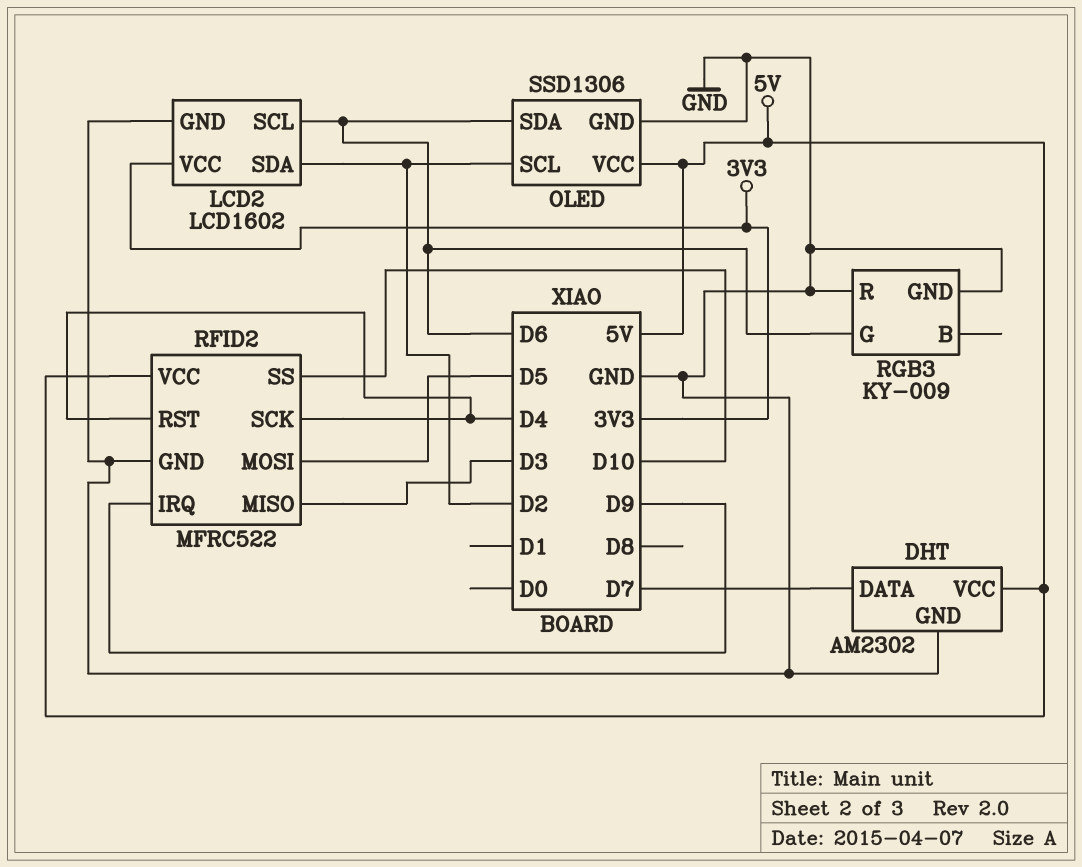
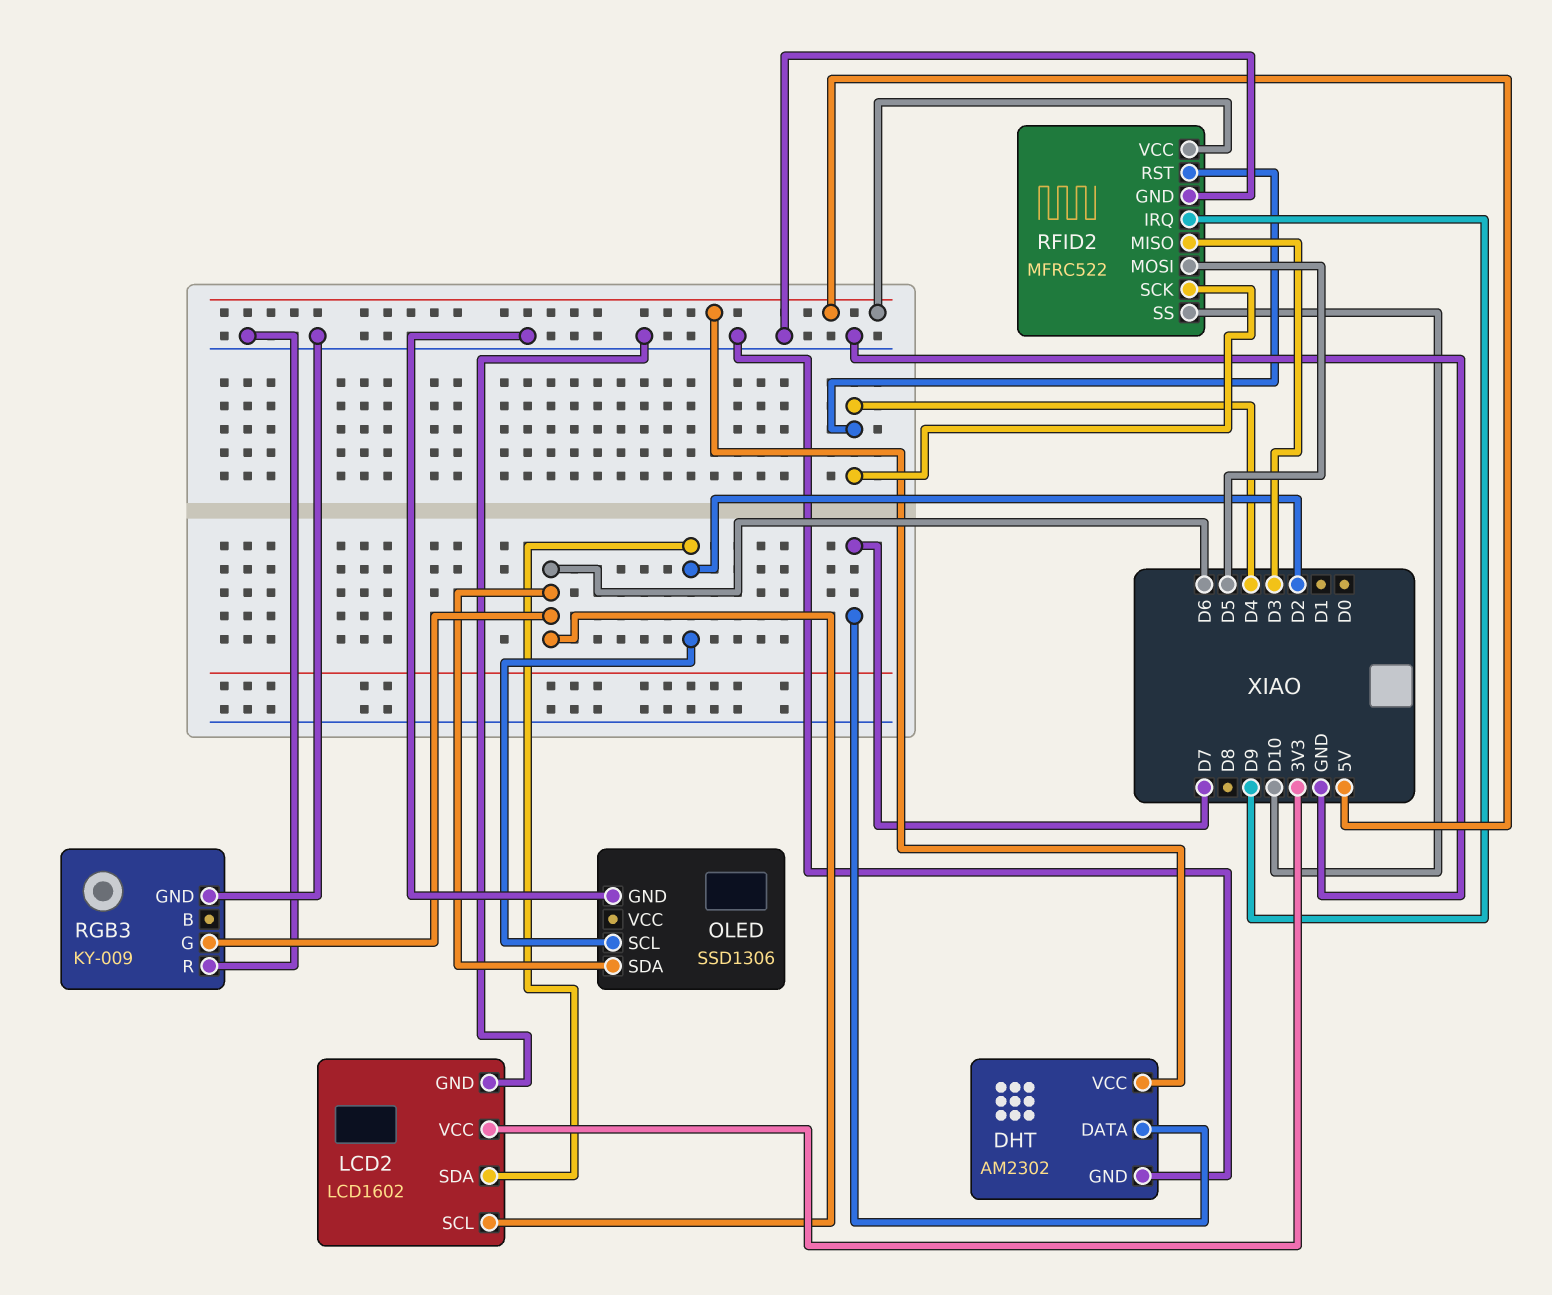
OLED pin VCC: 5V -> none

